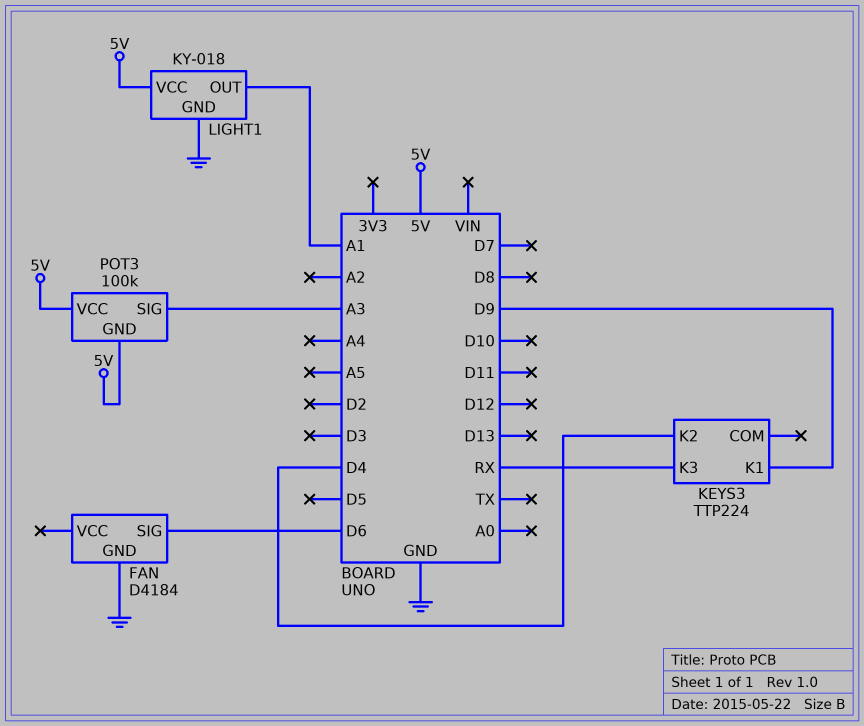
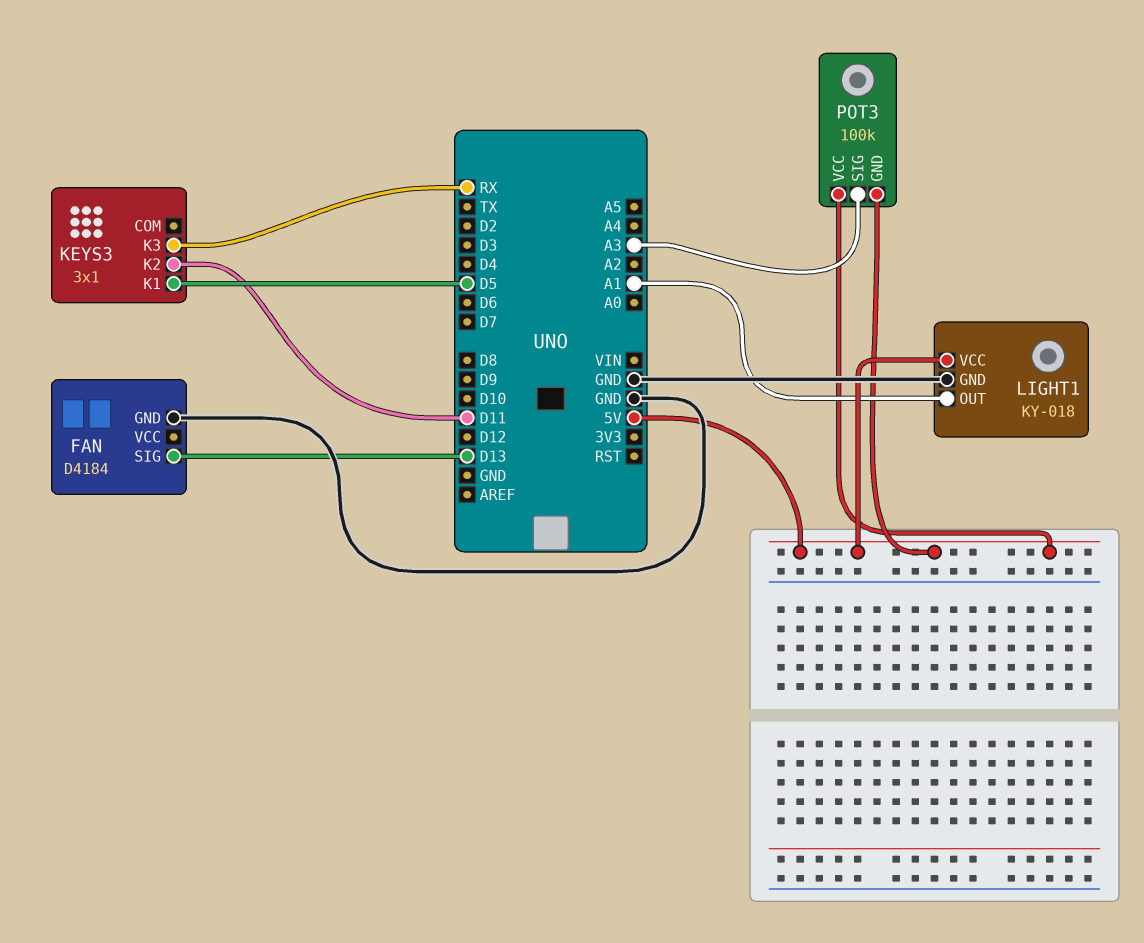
FAN pin SIG: D6 -> D13
KEYS3: TTP224 -> 3x1
KEYS3 pin K1: D9 -> D5
KEYS3 pin K2: D4 -> D11

